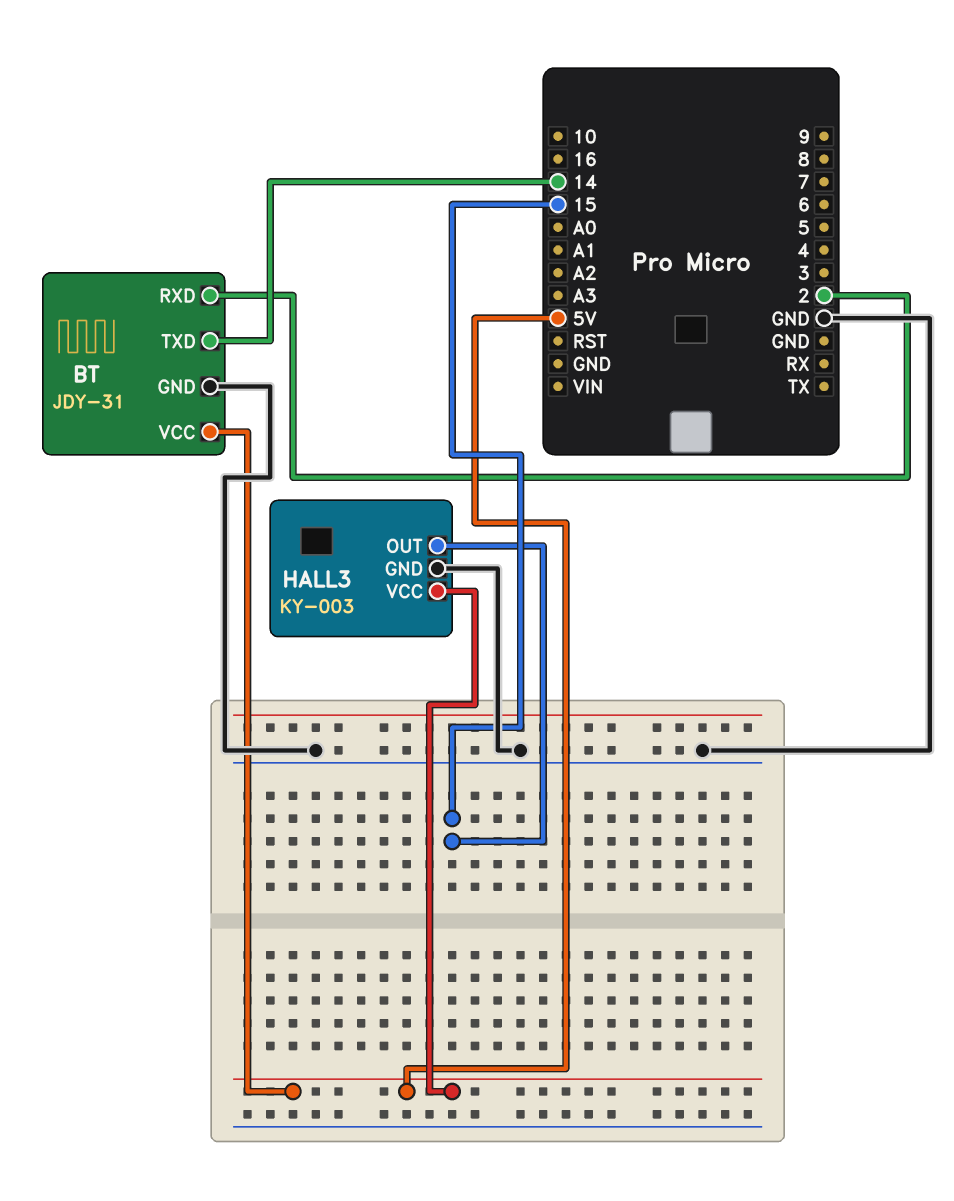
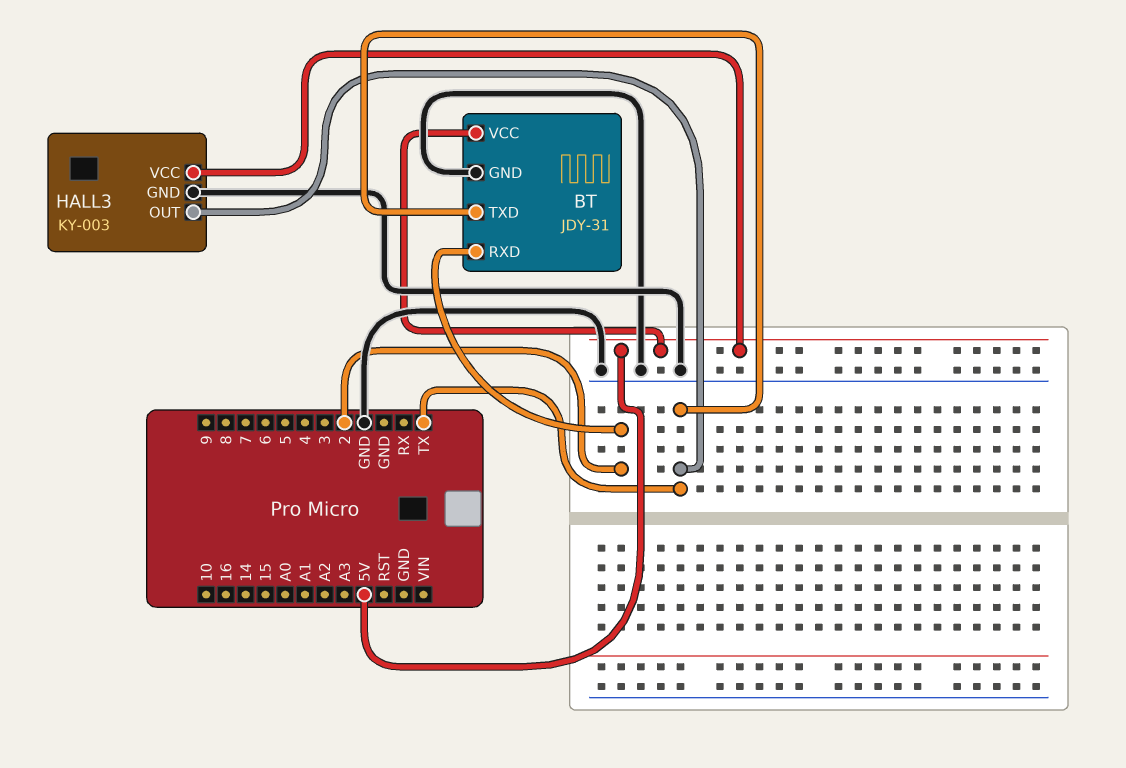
BT pin TXD: 14 -> TX
HALL3 pin OUT: 15 -> TX

